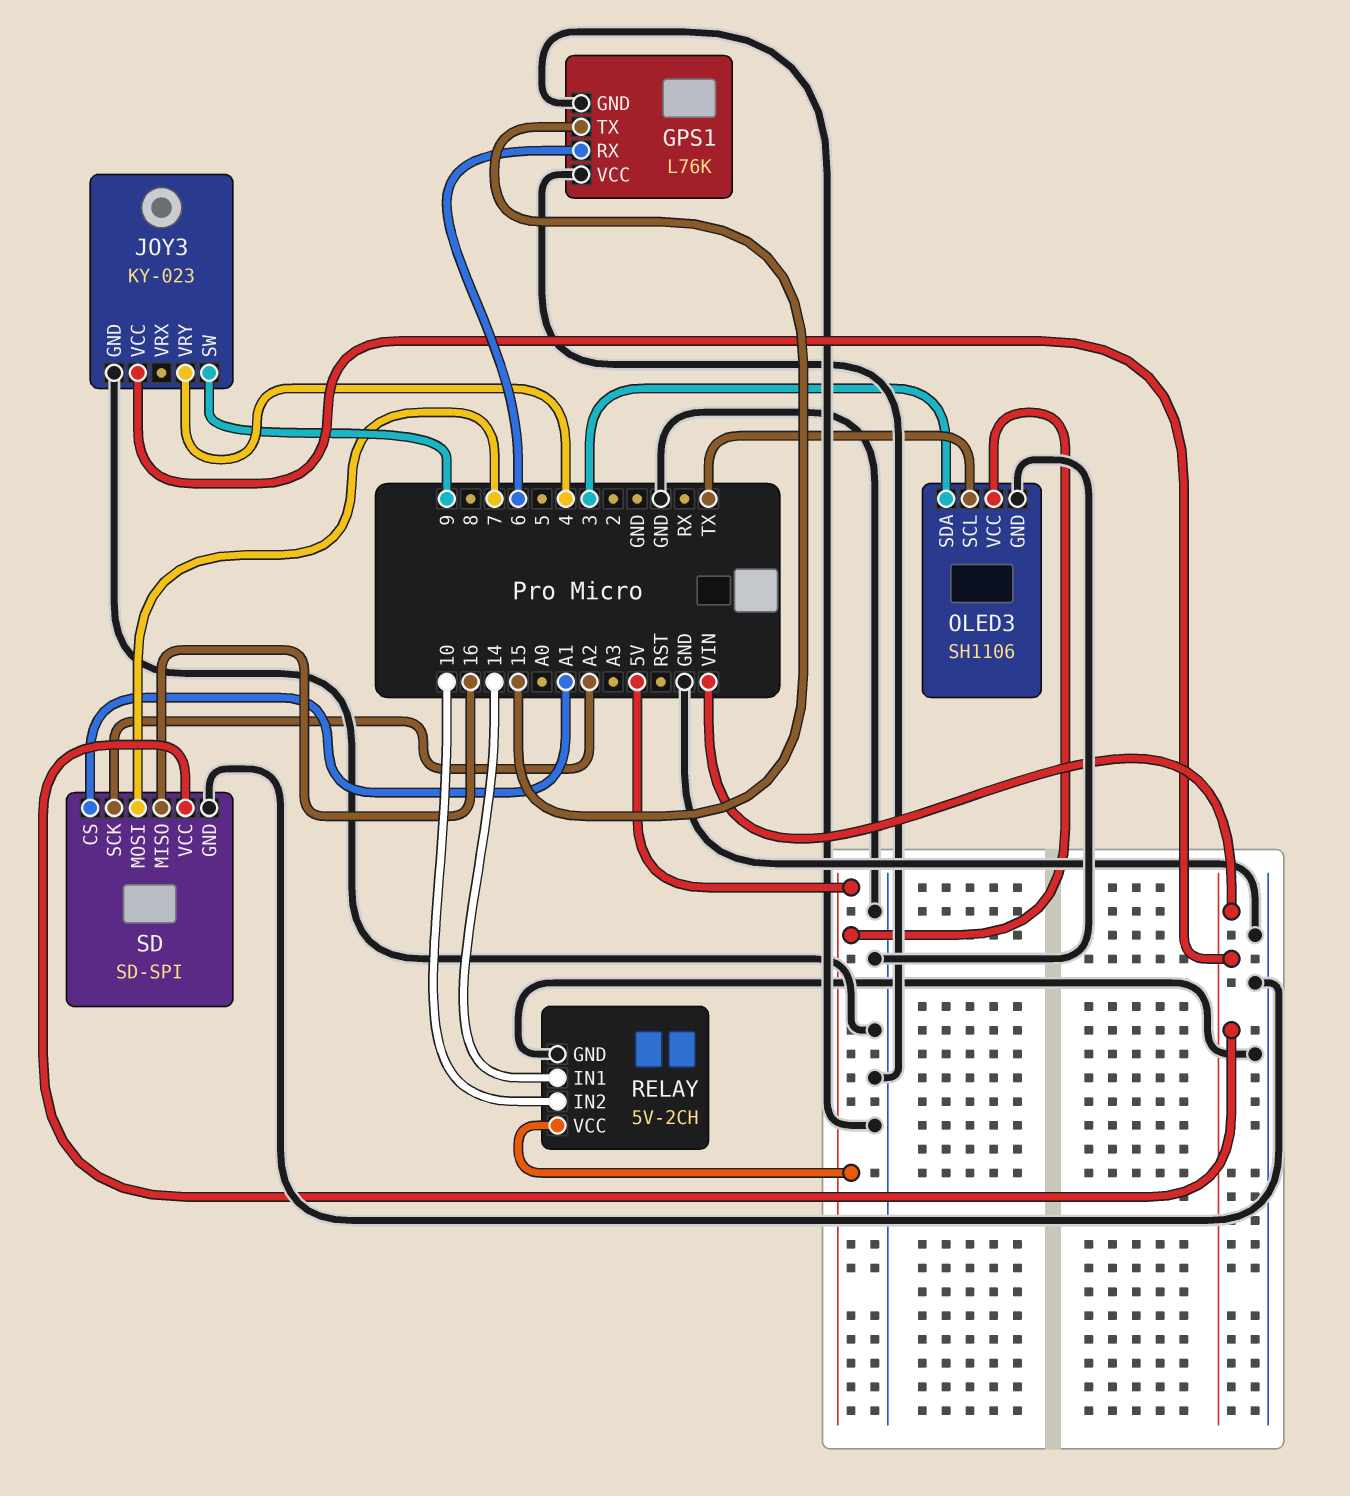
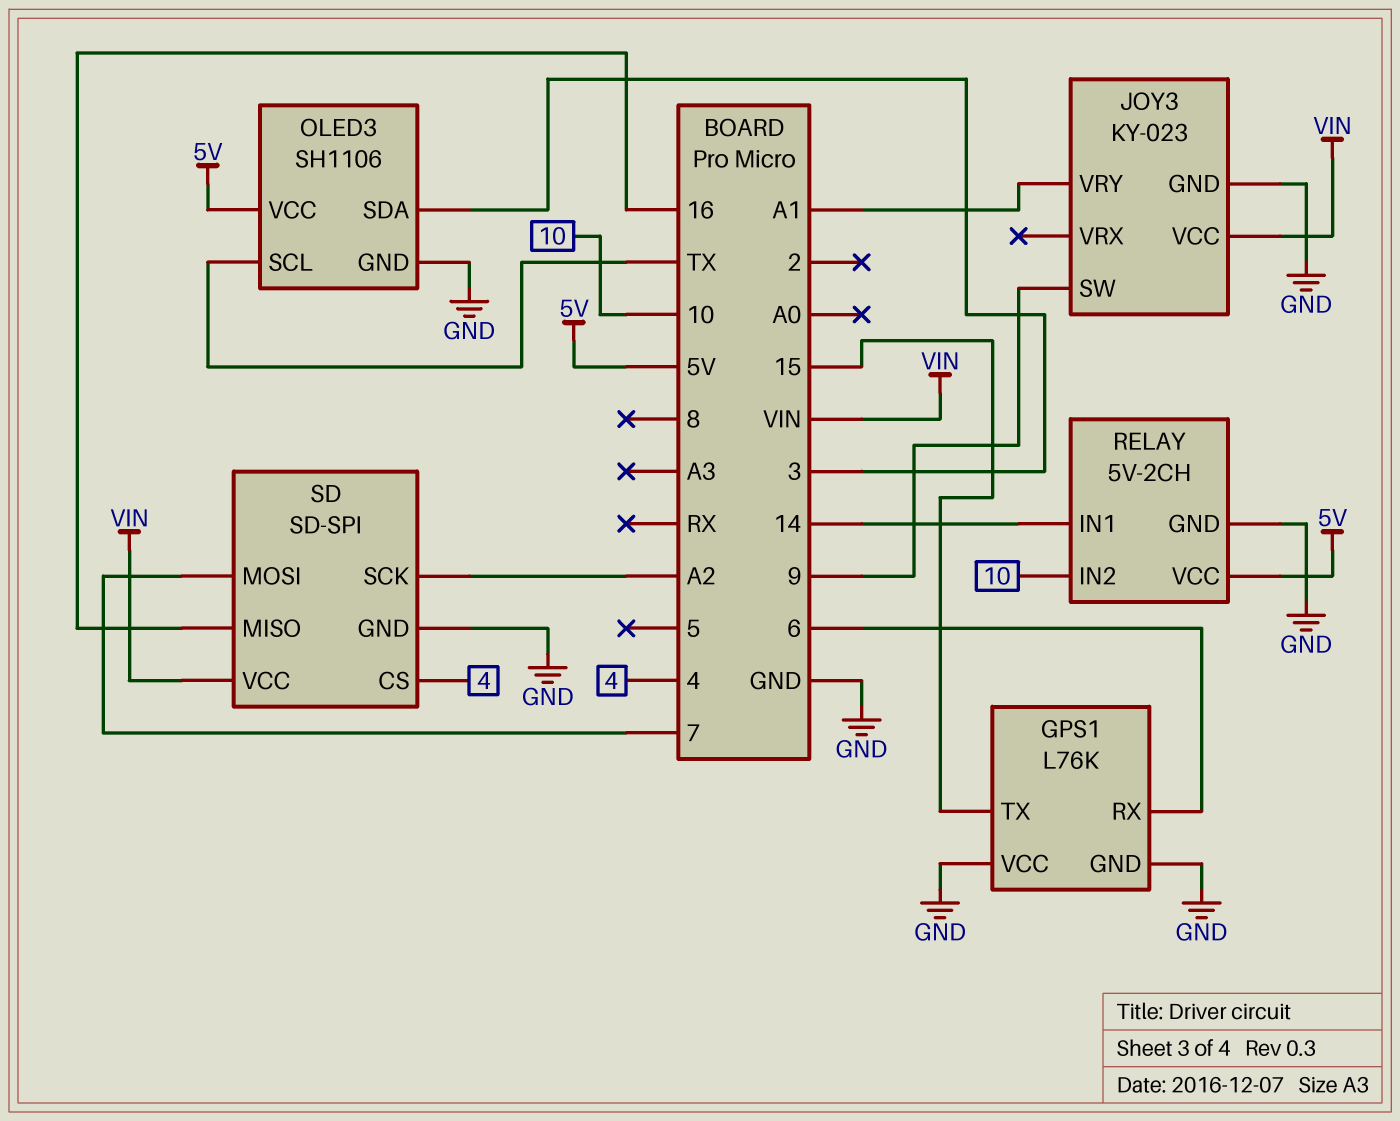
JOY3 pin VRY: 4 -> A1
SD pin CS: A1 -> 4

